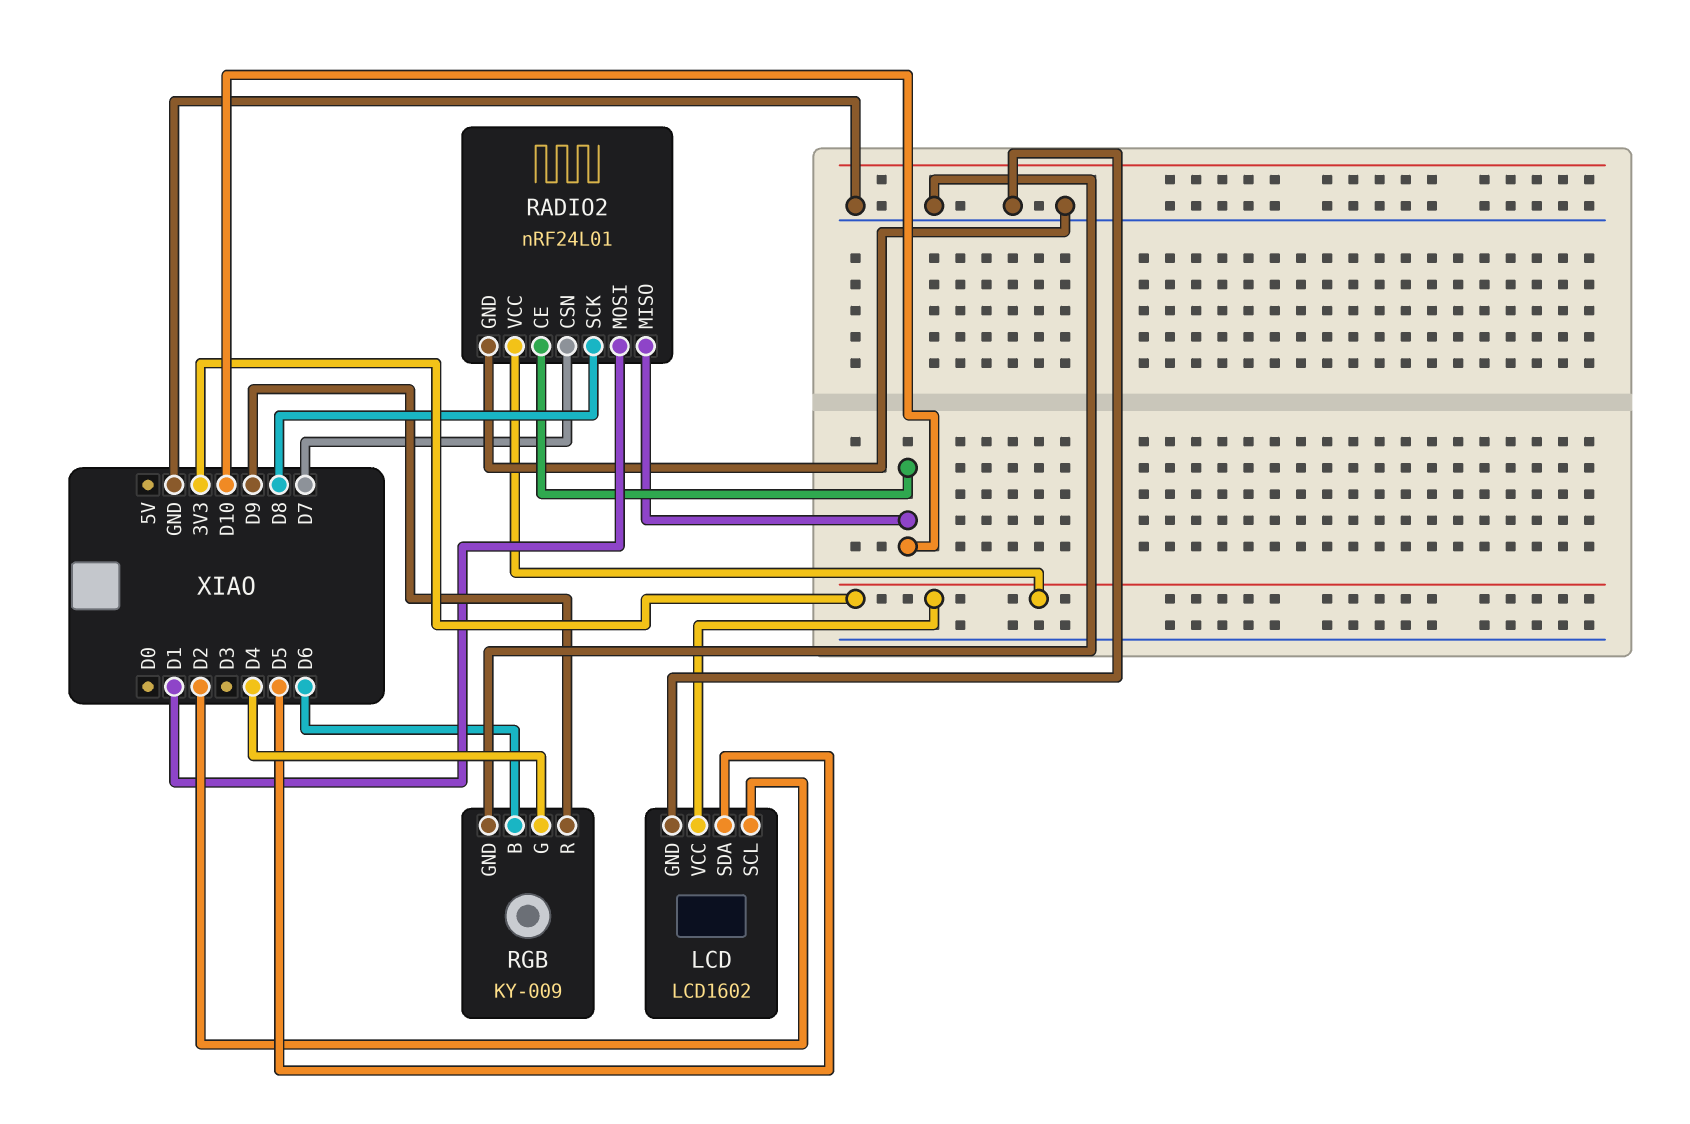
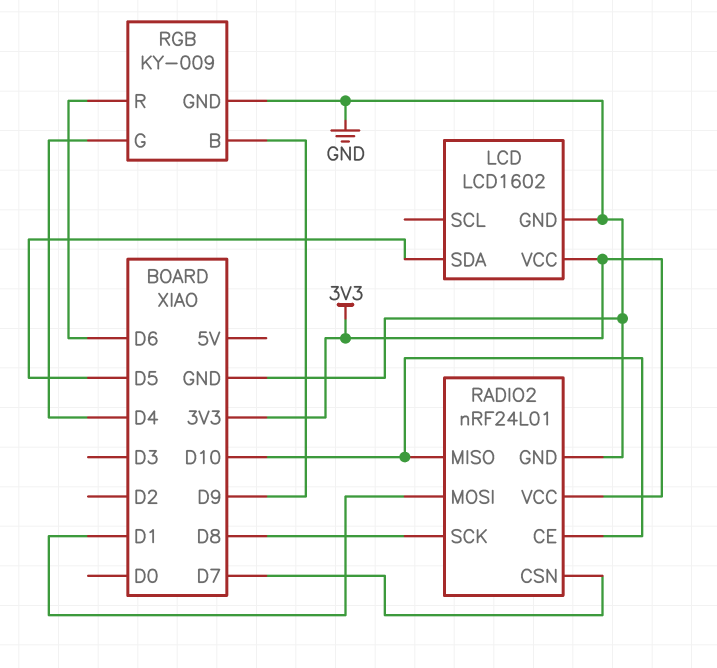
LCD pin SCL: D2 -> none
RGB pin B: D6 -> D9
RGB pin R: D9 -> D6

